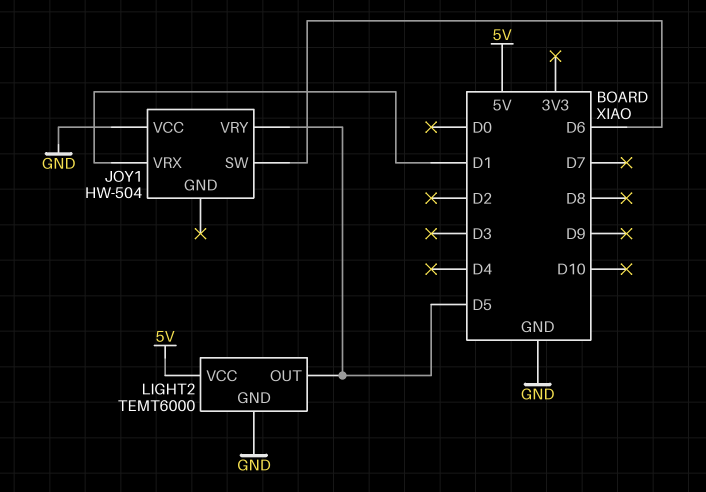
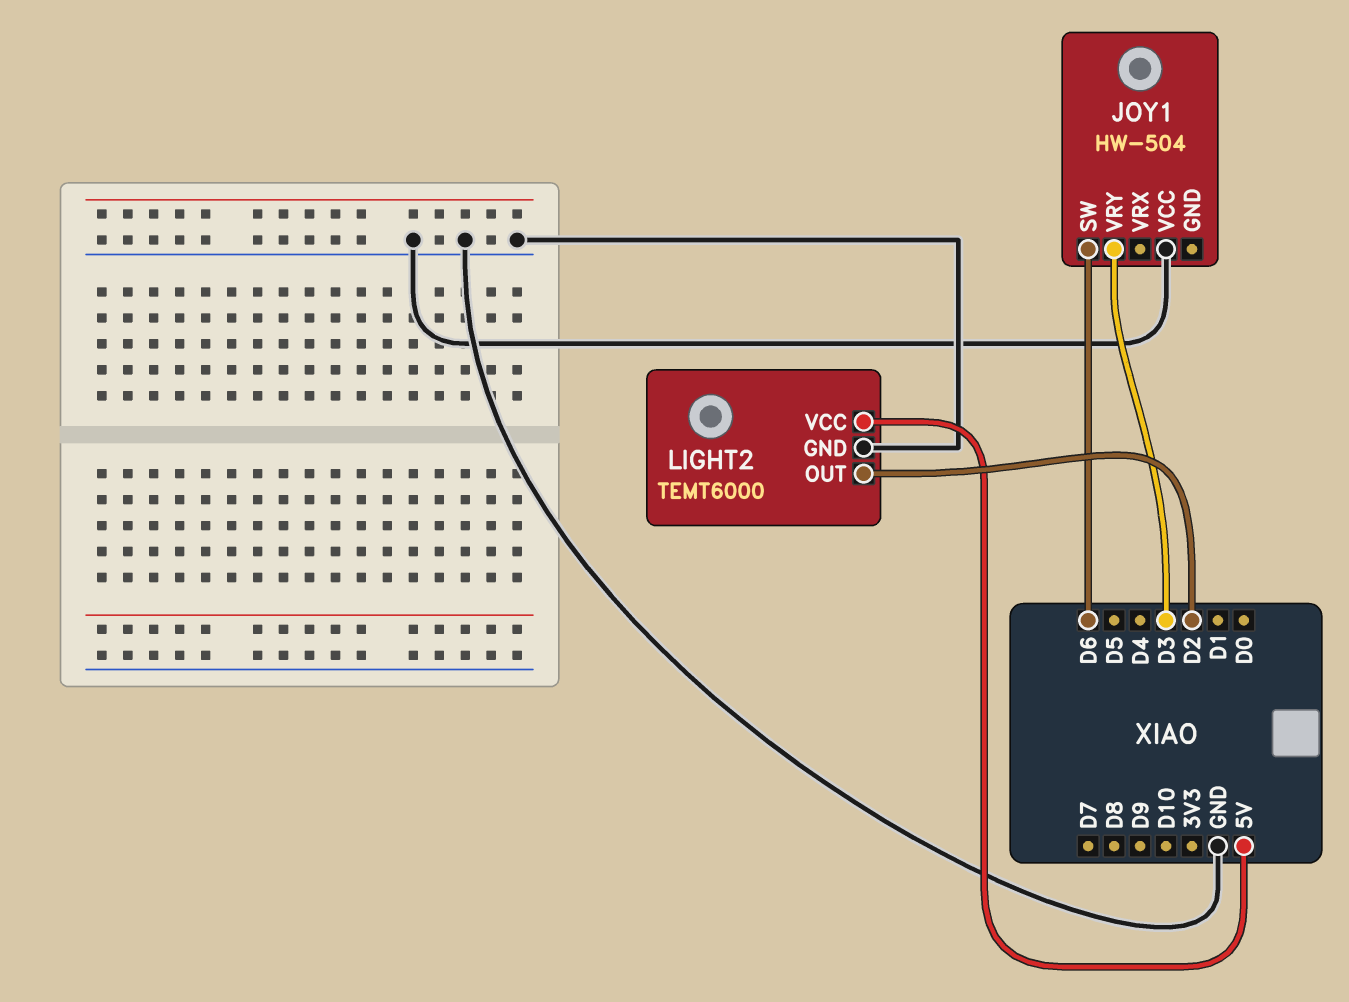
JOY1 pin VRX: D1 -> none
JOY1 pin VRY: D5 -> D3
LIGHT2 pin OUT: D5 -> D2

